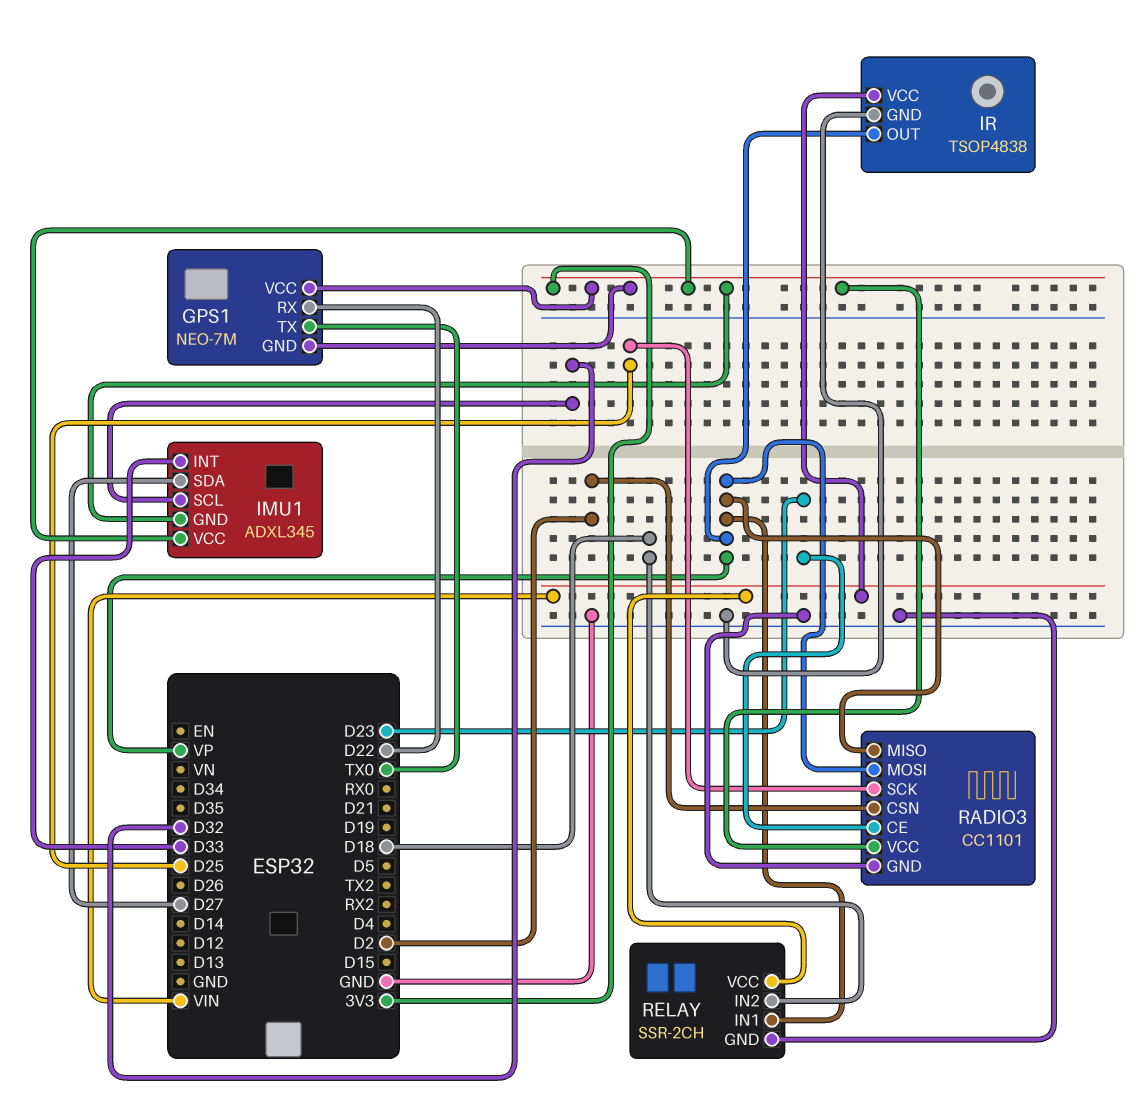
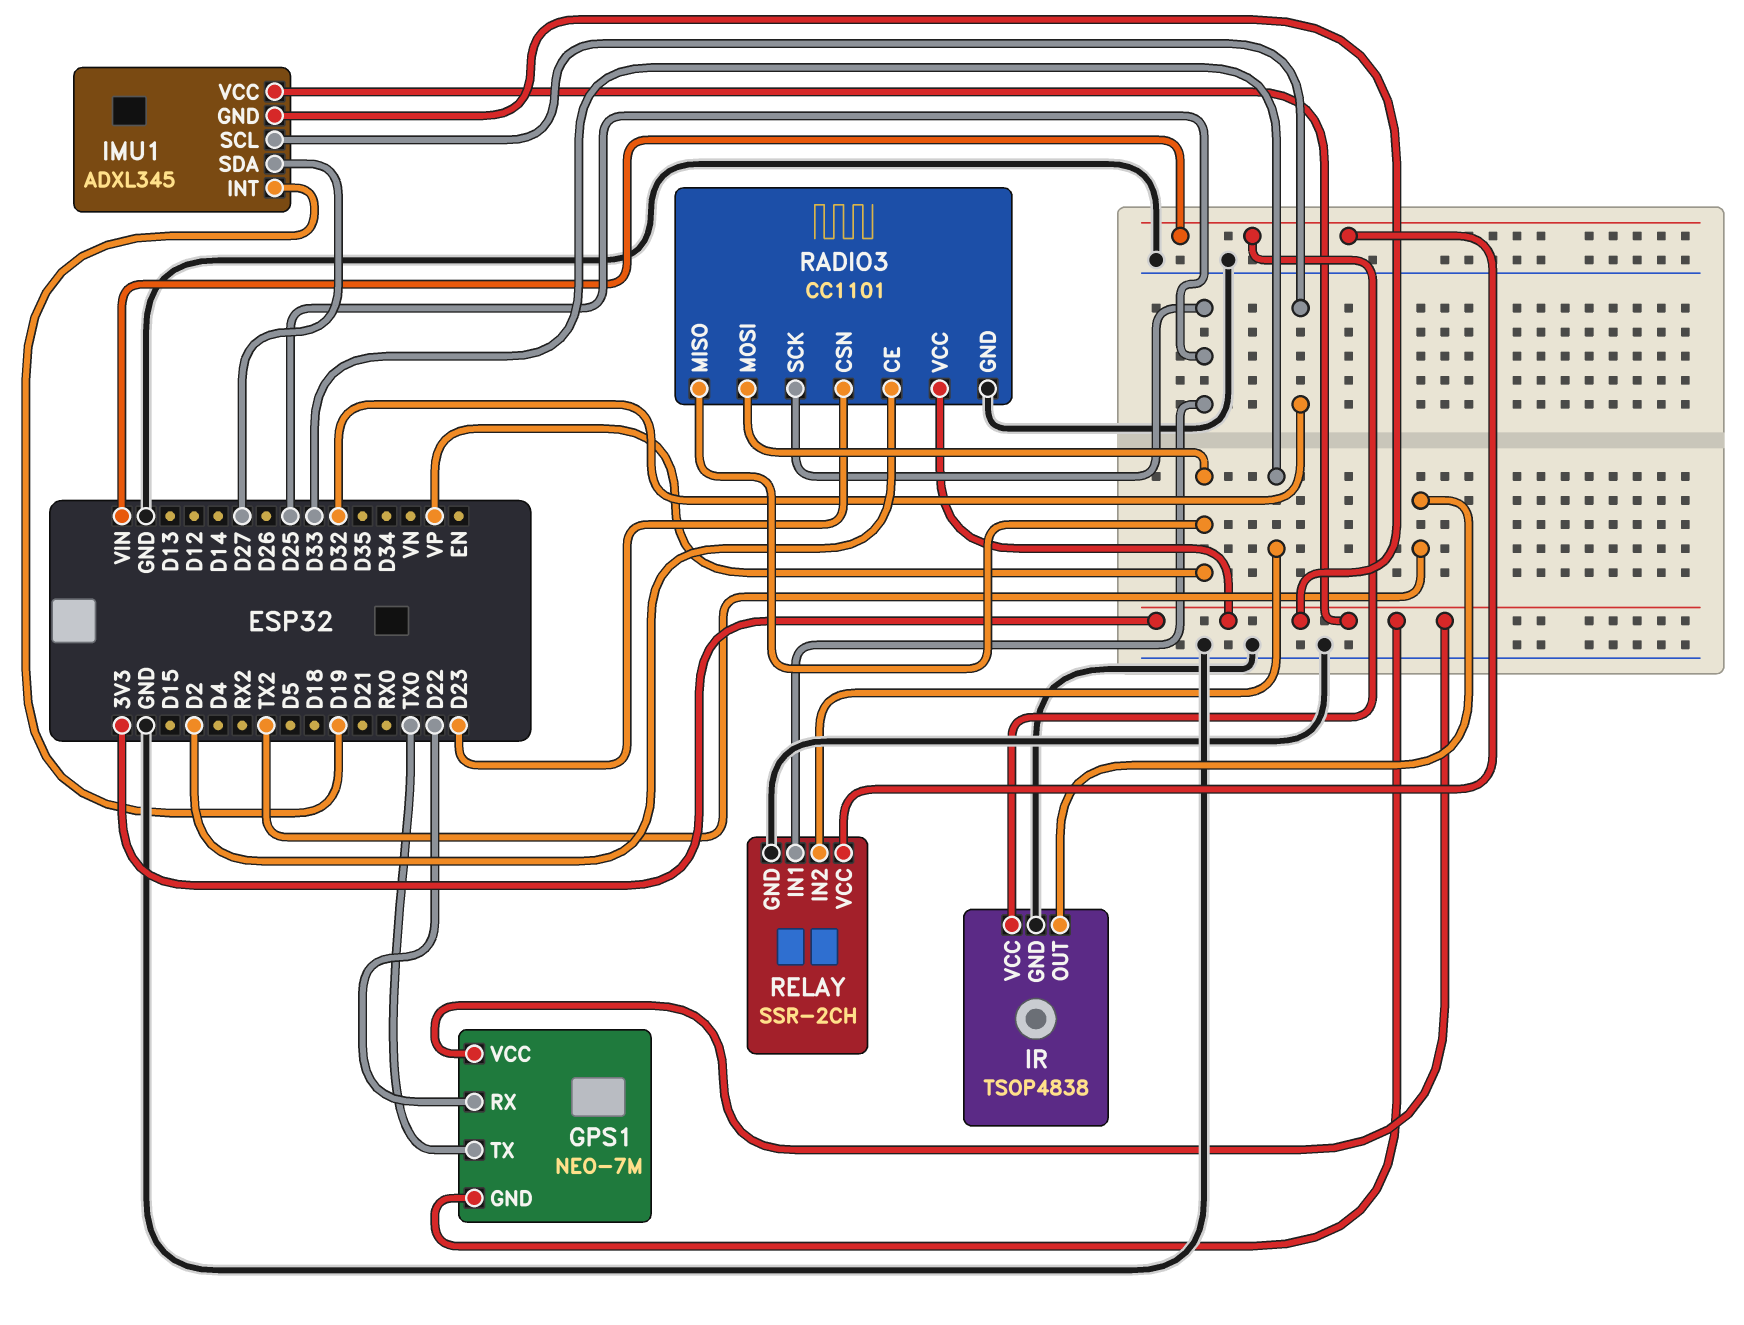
IMU1 pin INT: D33 -> D19
IR pin OUT: VP -> TX2
RADIO3 pin CE: D23 -> D2
RADIO3 pin CSN: D2 -> D23
RELAY pin IN1: VP -> D25
RELAY pin IN2: D18 -> D33

